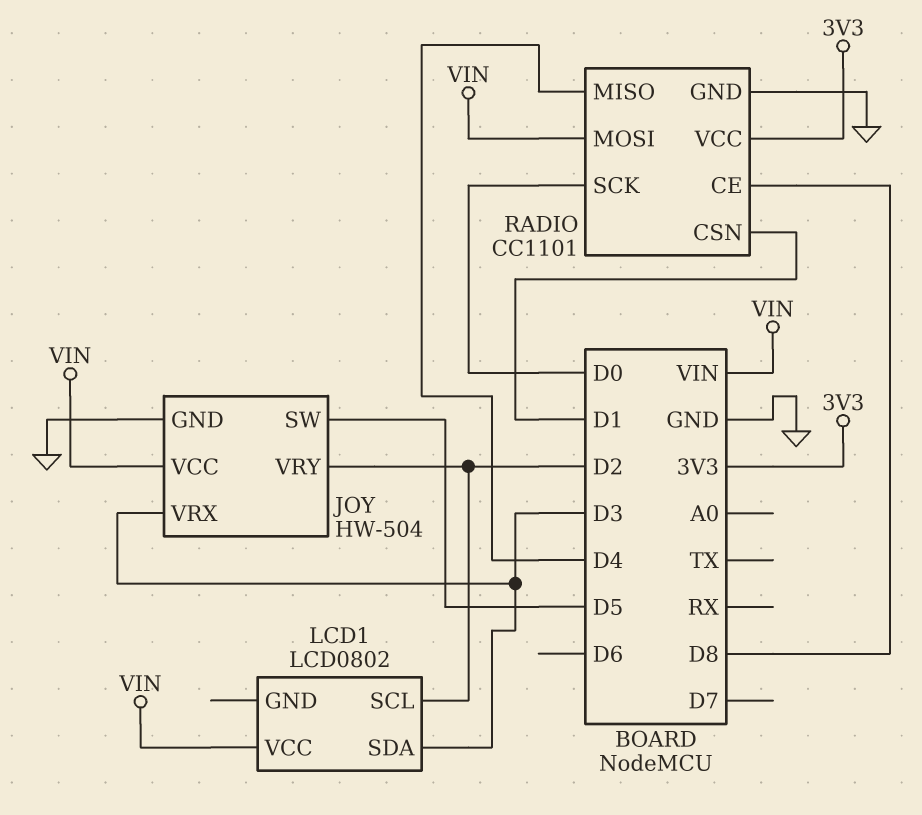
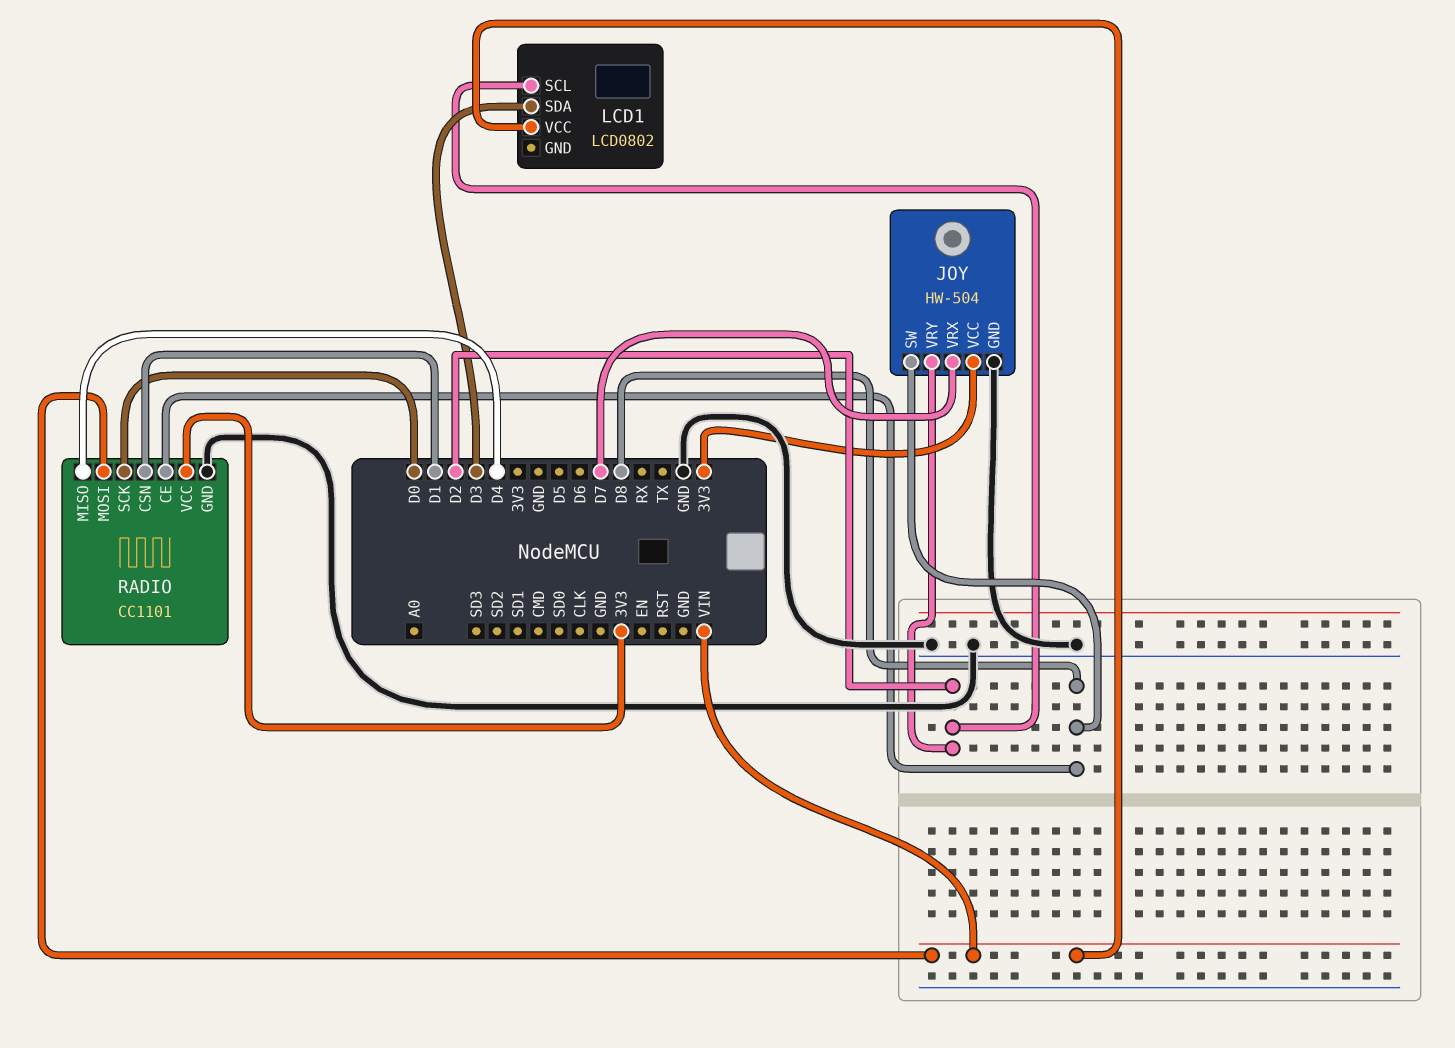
JOY pin SW: D5 -> D8
JOY pin VCC: VIN -> 3V3
JOY pin VRX: D3 -> D7

